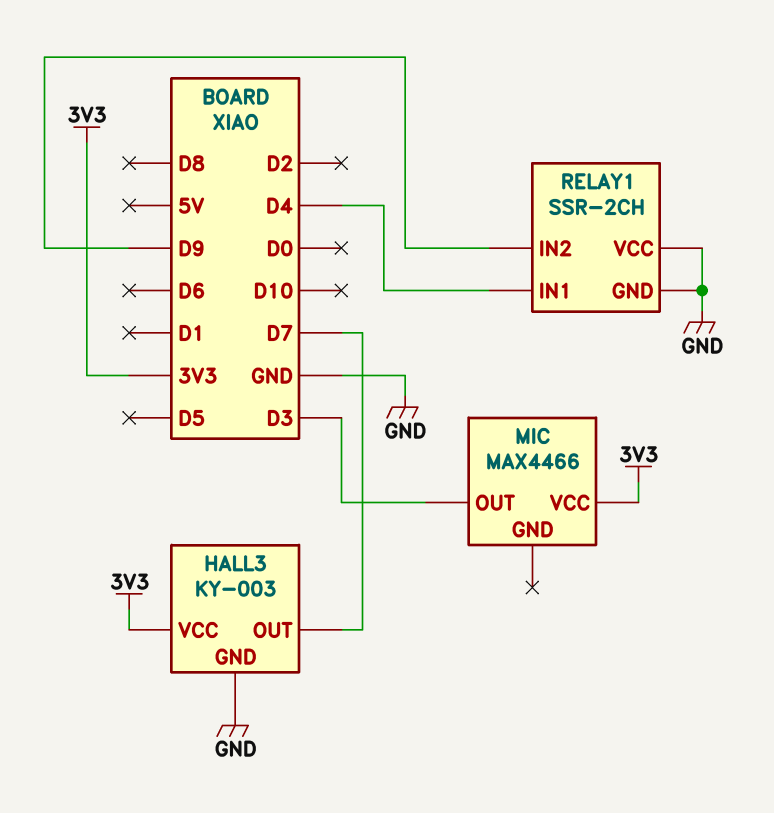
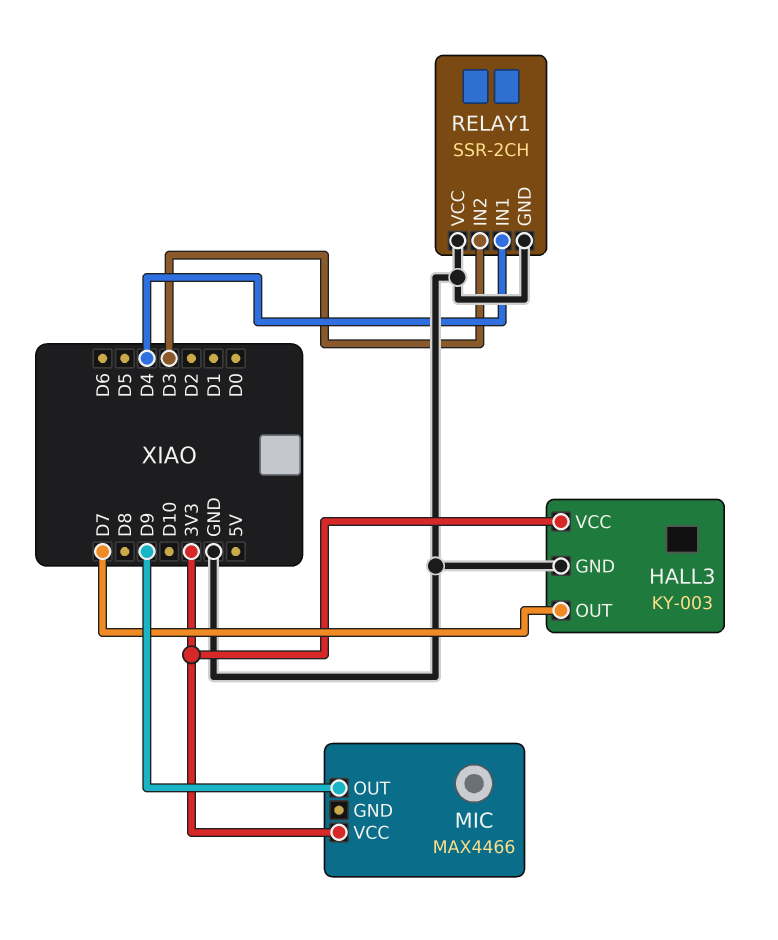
MIC pin OUT: D3 -> D9
RELAY1 pin IN2: D9 -> D3

